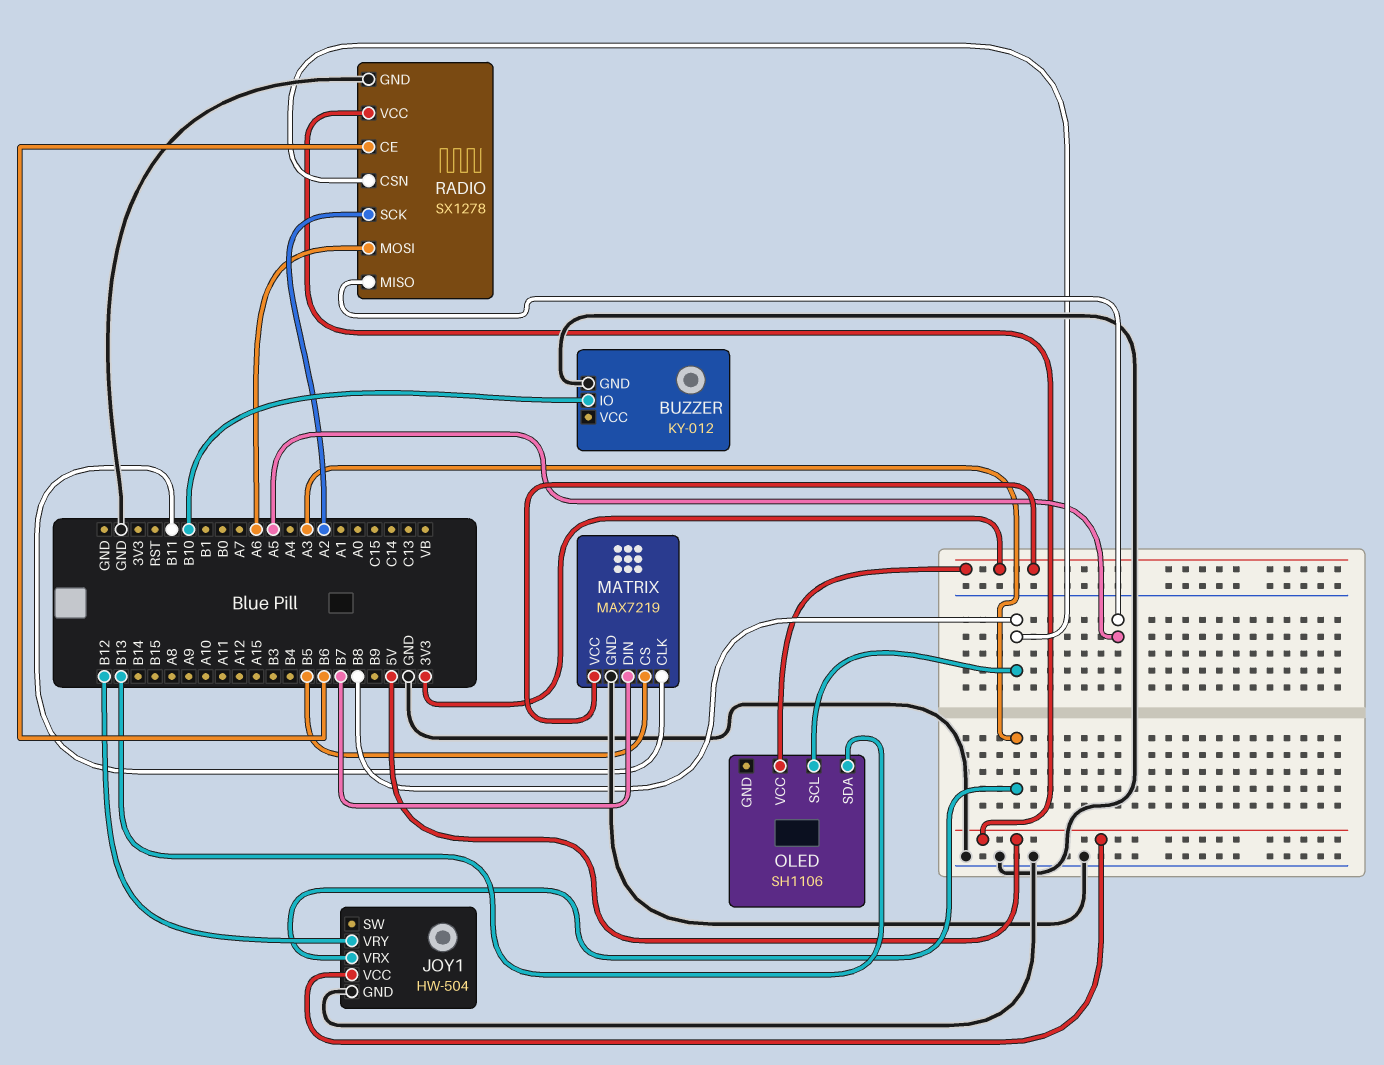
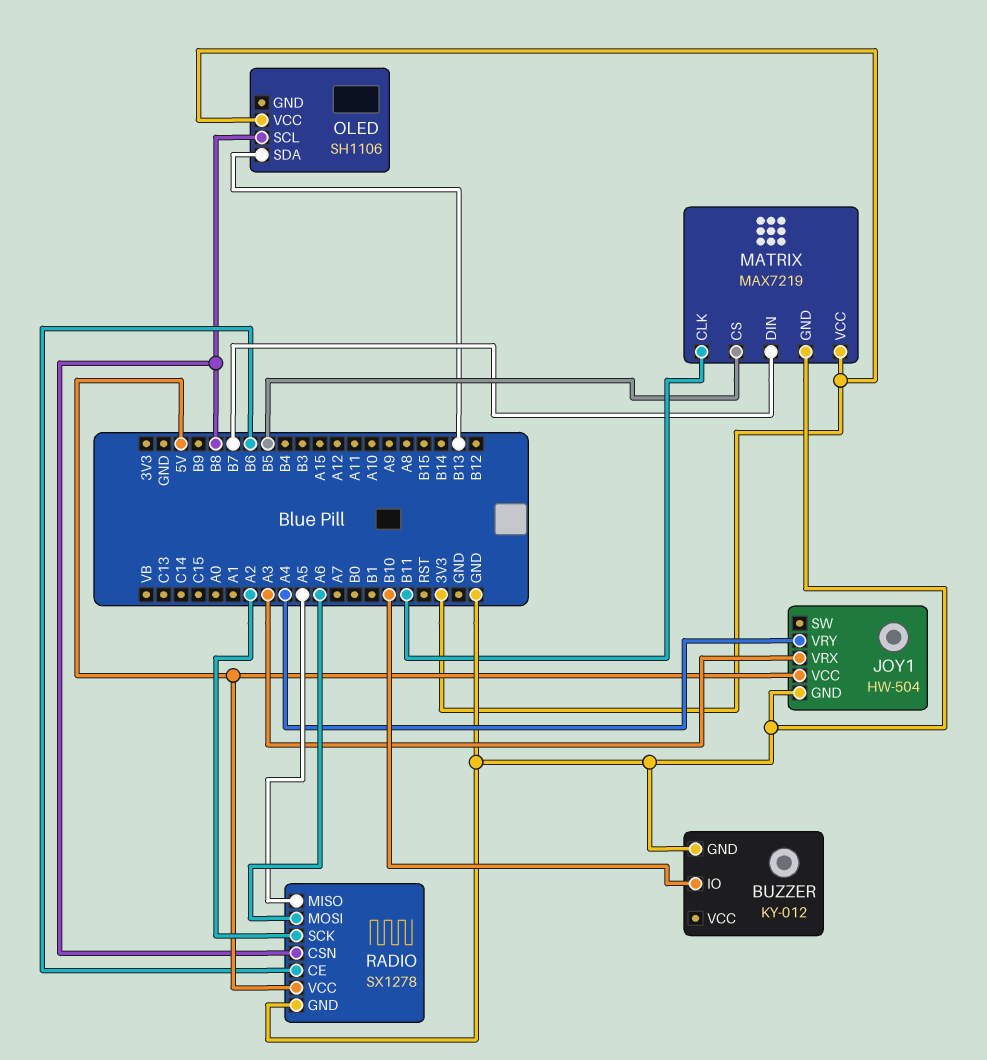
JOY1 pin VRY: B12 -> A4

